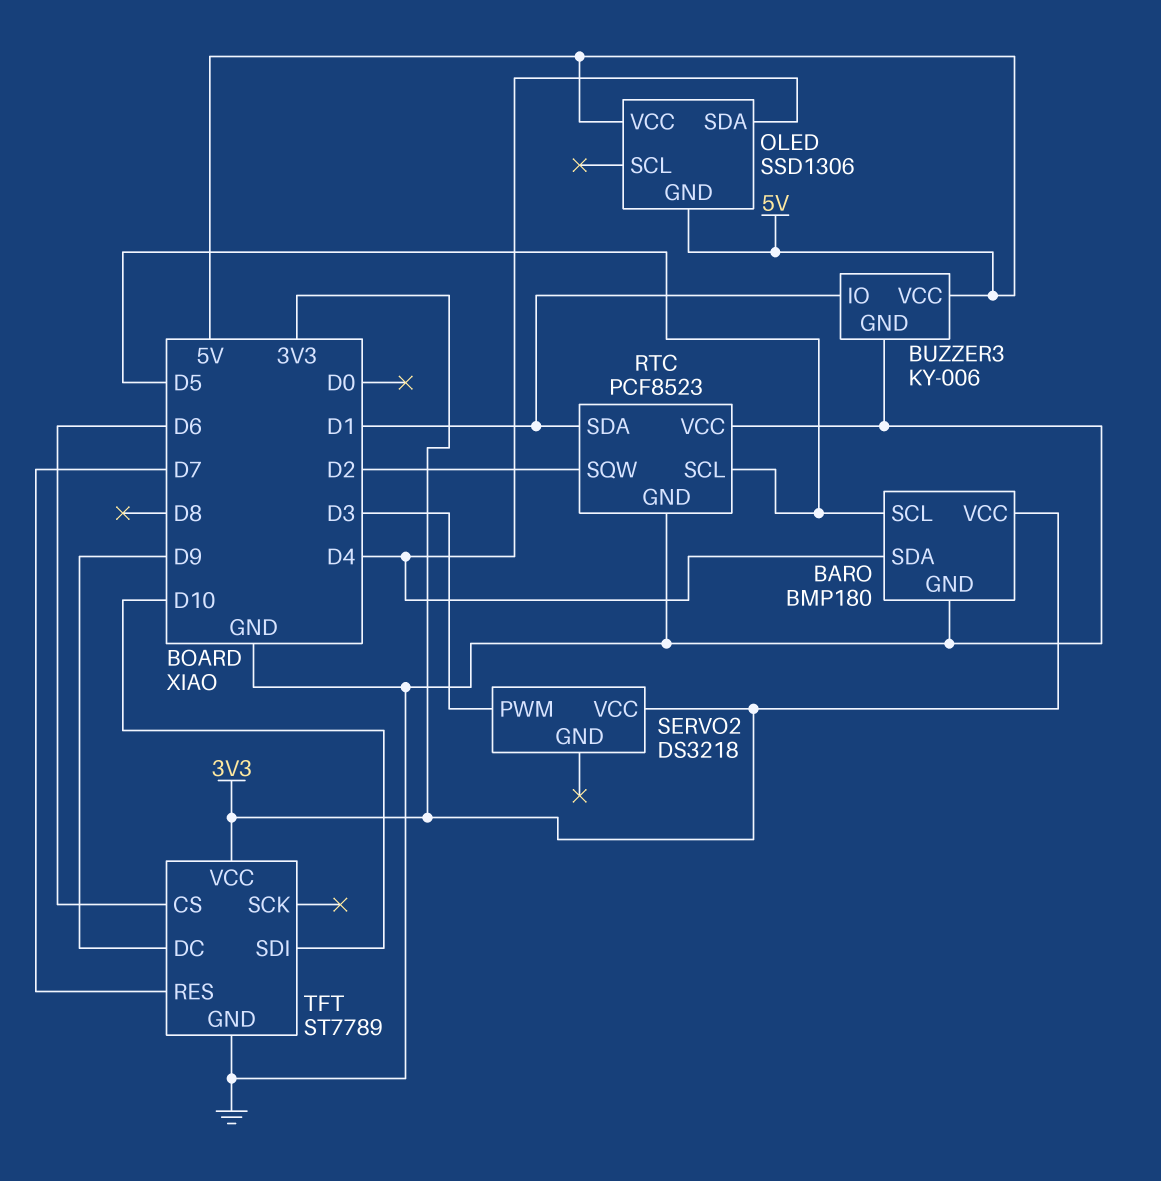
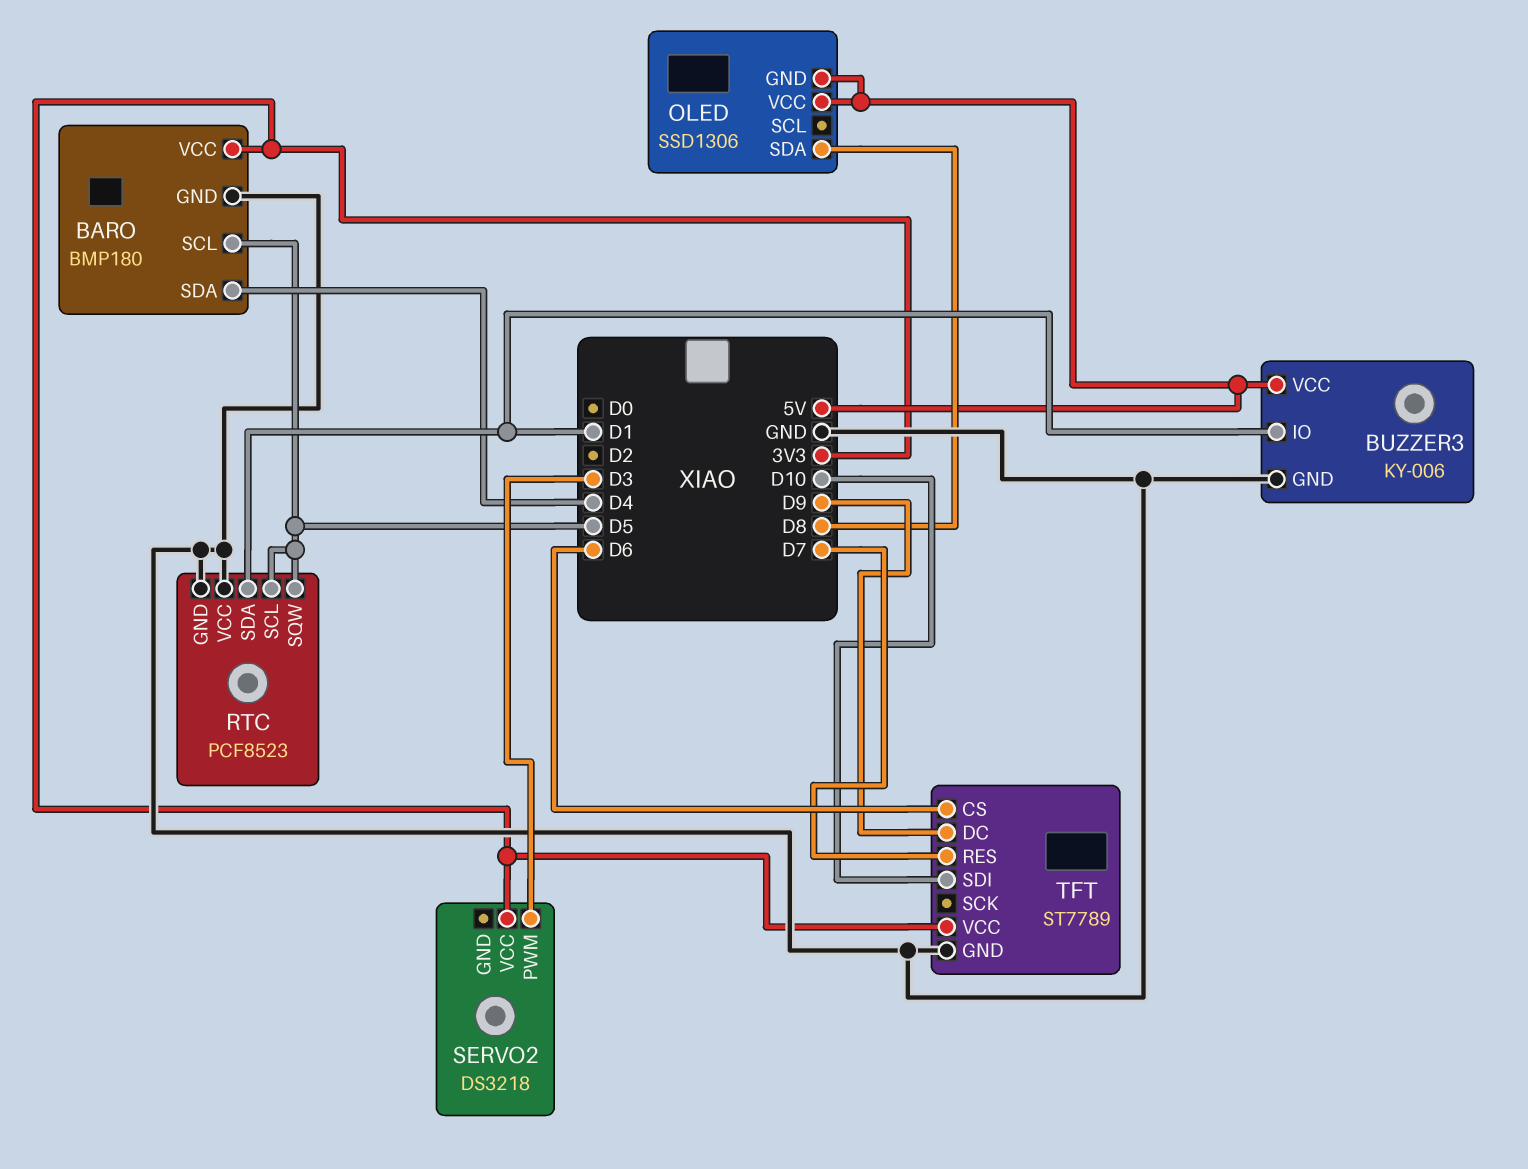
OLED pin SDA: D4 -> D8
RTC pin SQW: D2 -> D5

